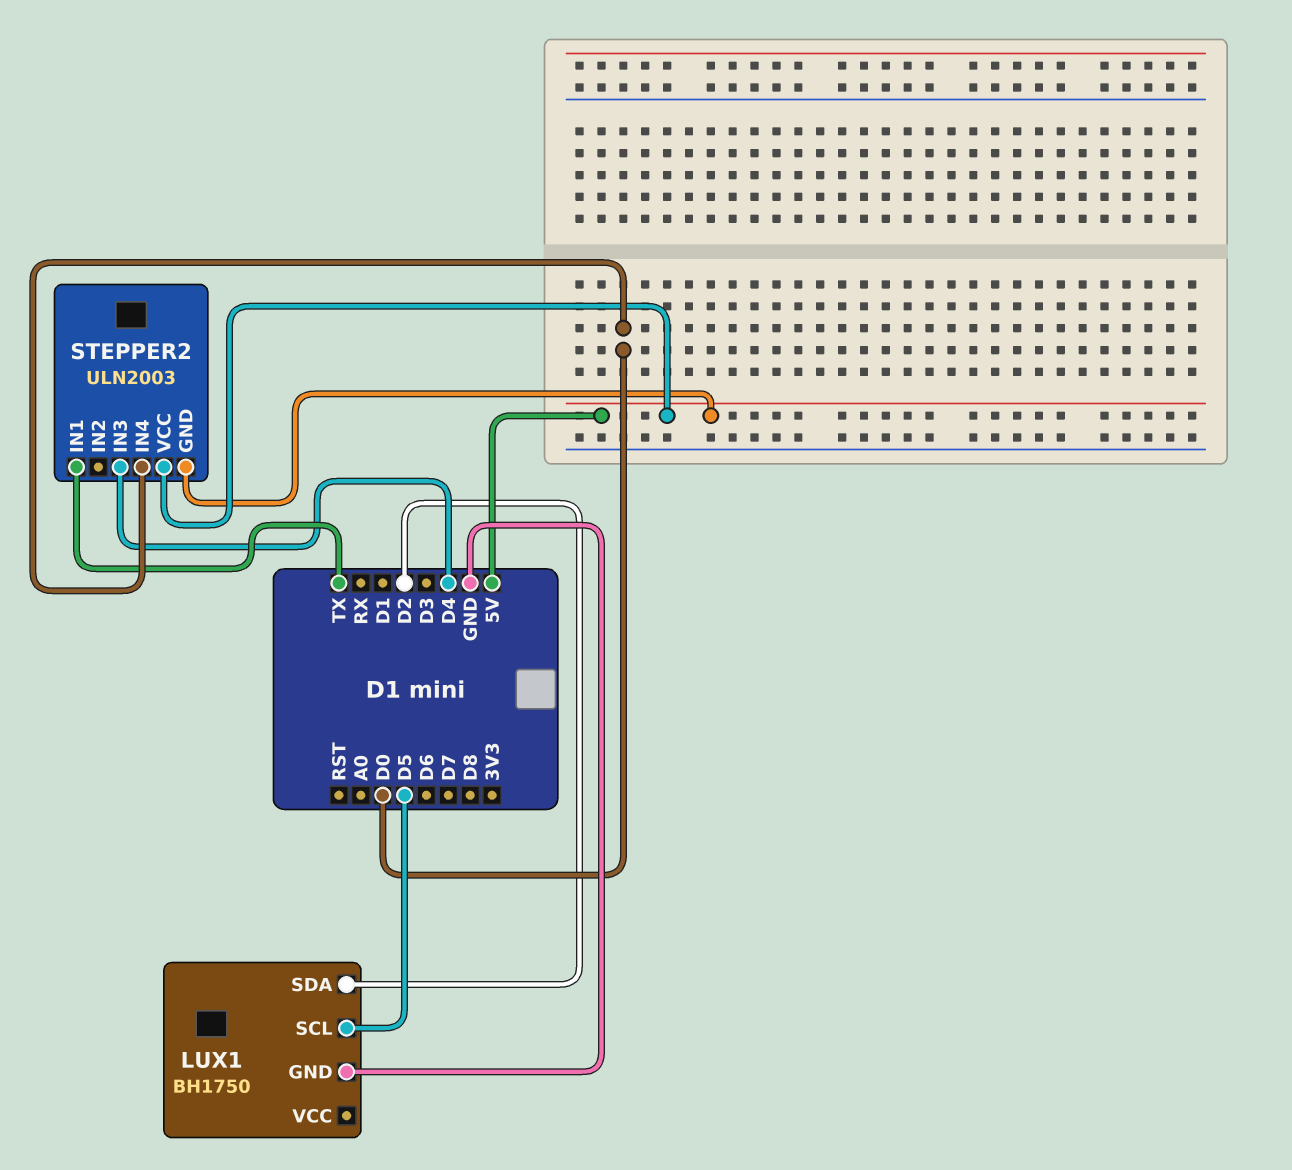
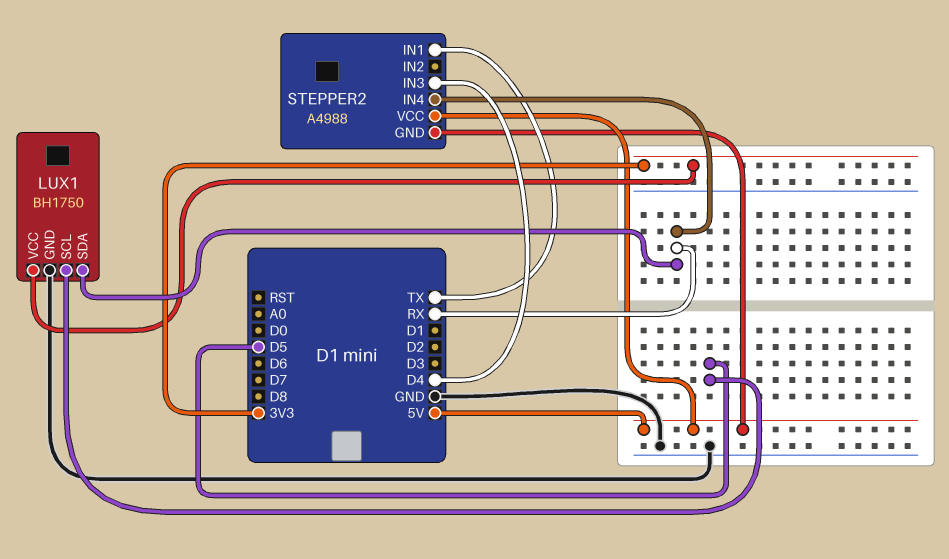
LUX1 pin SDA: D2 -> RX
LUX1 pin VCC: none -> 3V3
STEPPER2: ULN2003 -> A4988
STEPPER2 pin IN4: D0 -> RX

